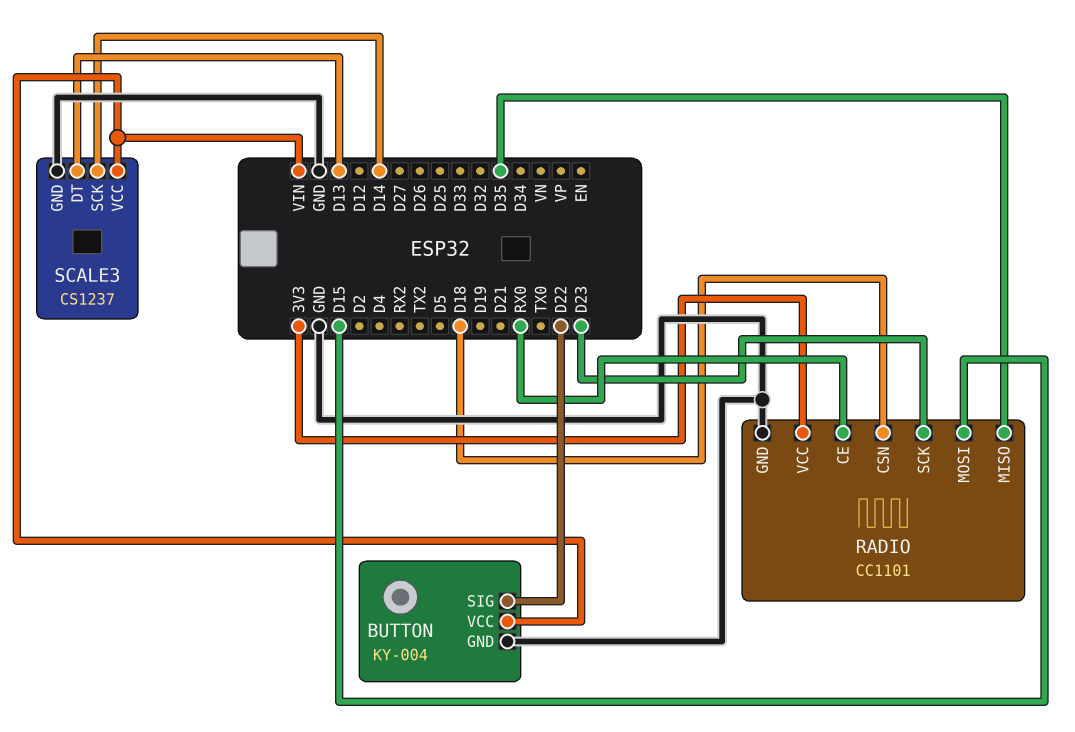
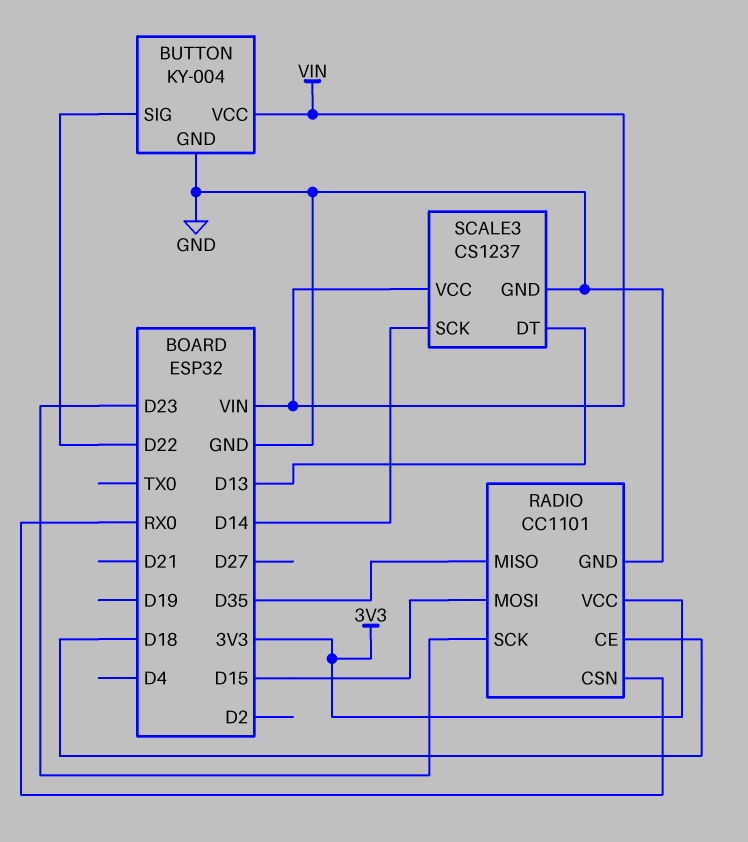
RADIO pin CE: RX0 -> D18
RADIO pin CSN: D18 -> RX0

